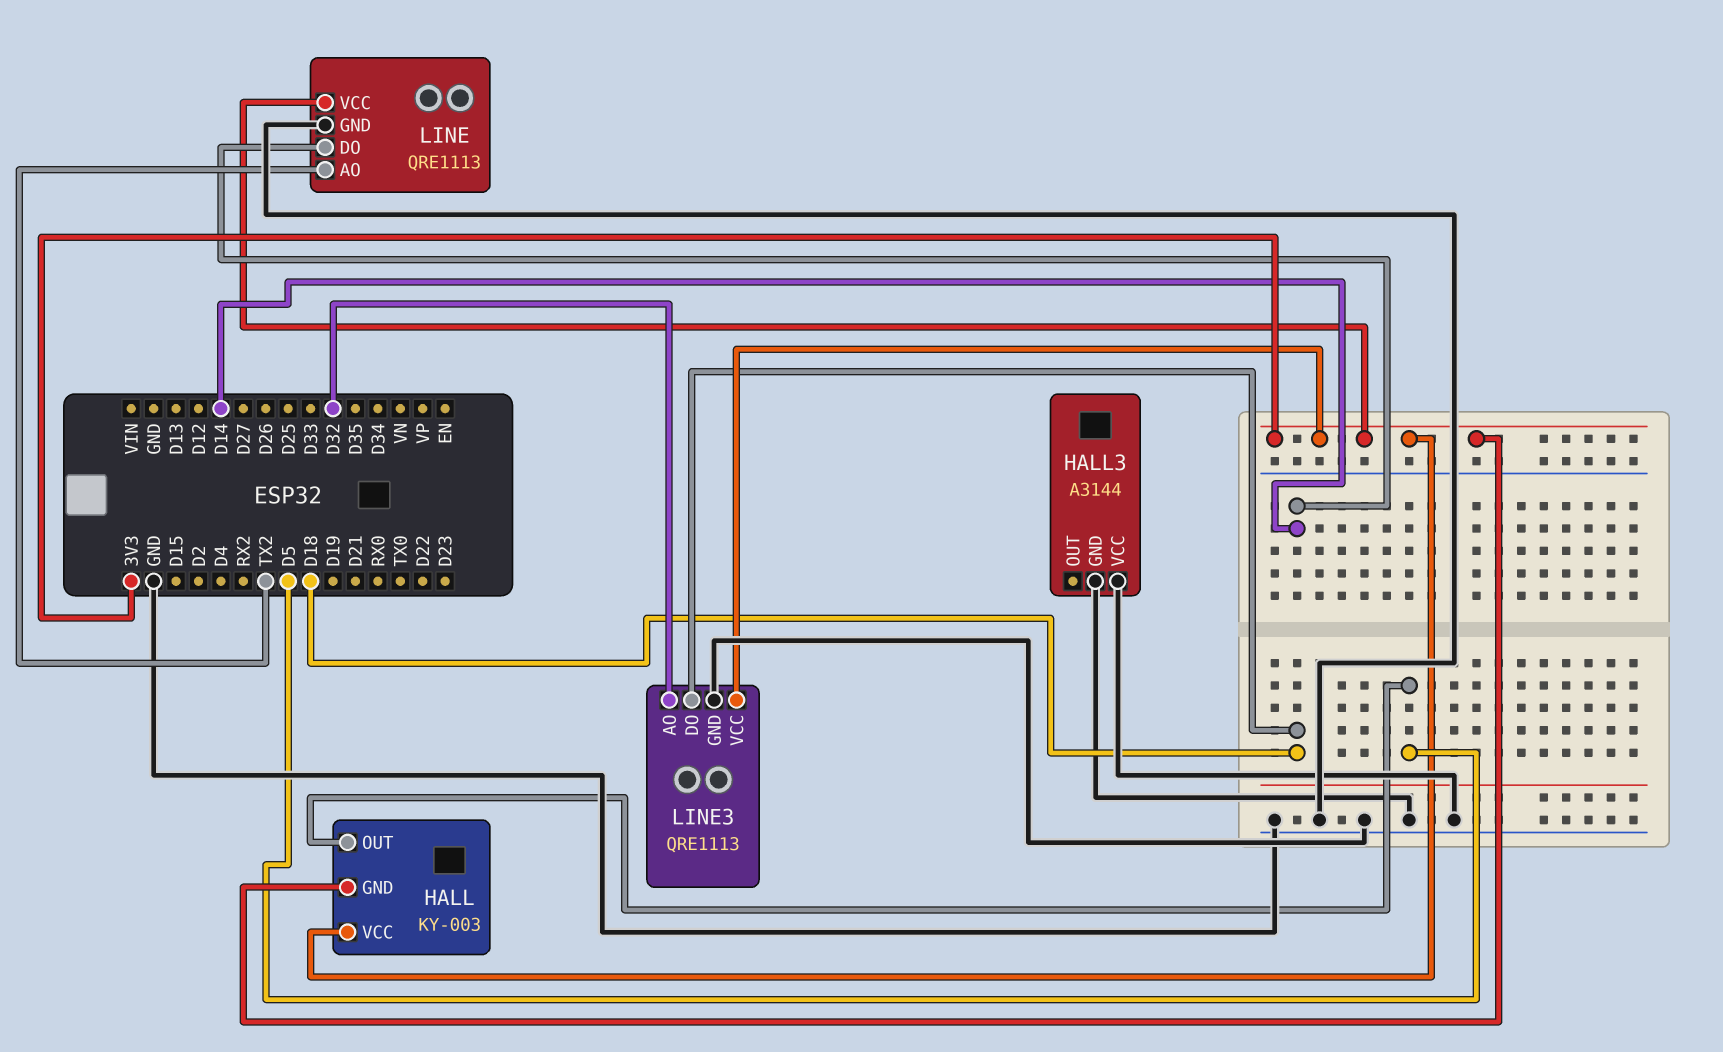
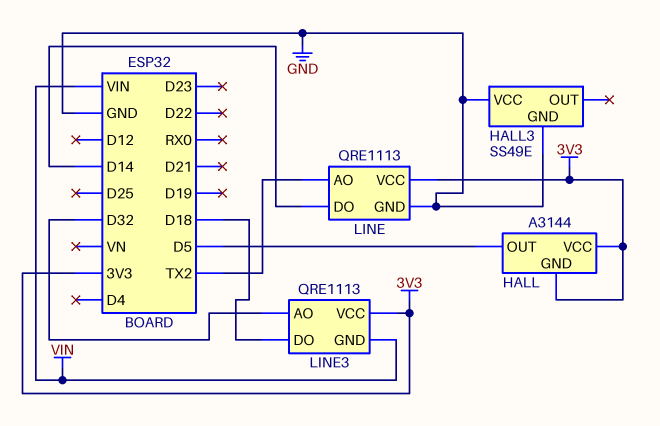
HALL: KY-003 -> A3144
HALL3: A3144 -> SS49E
LINE3 pin GND: GND -> VIN

